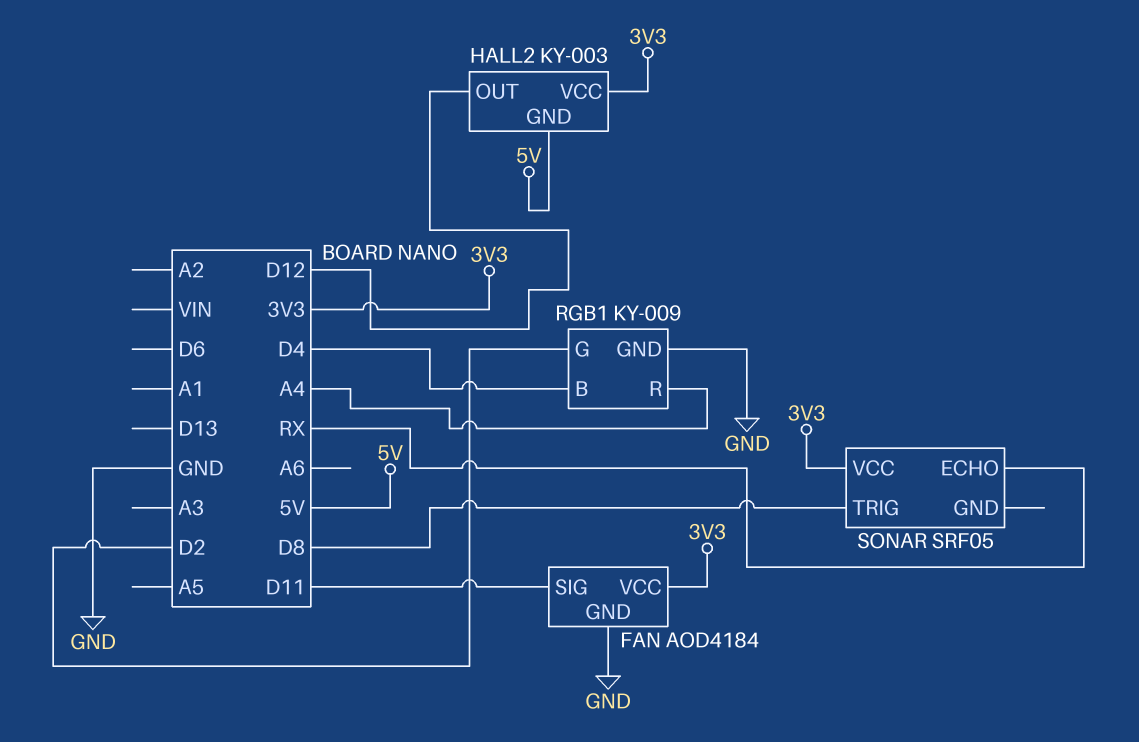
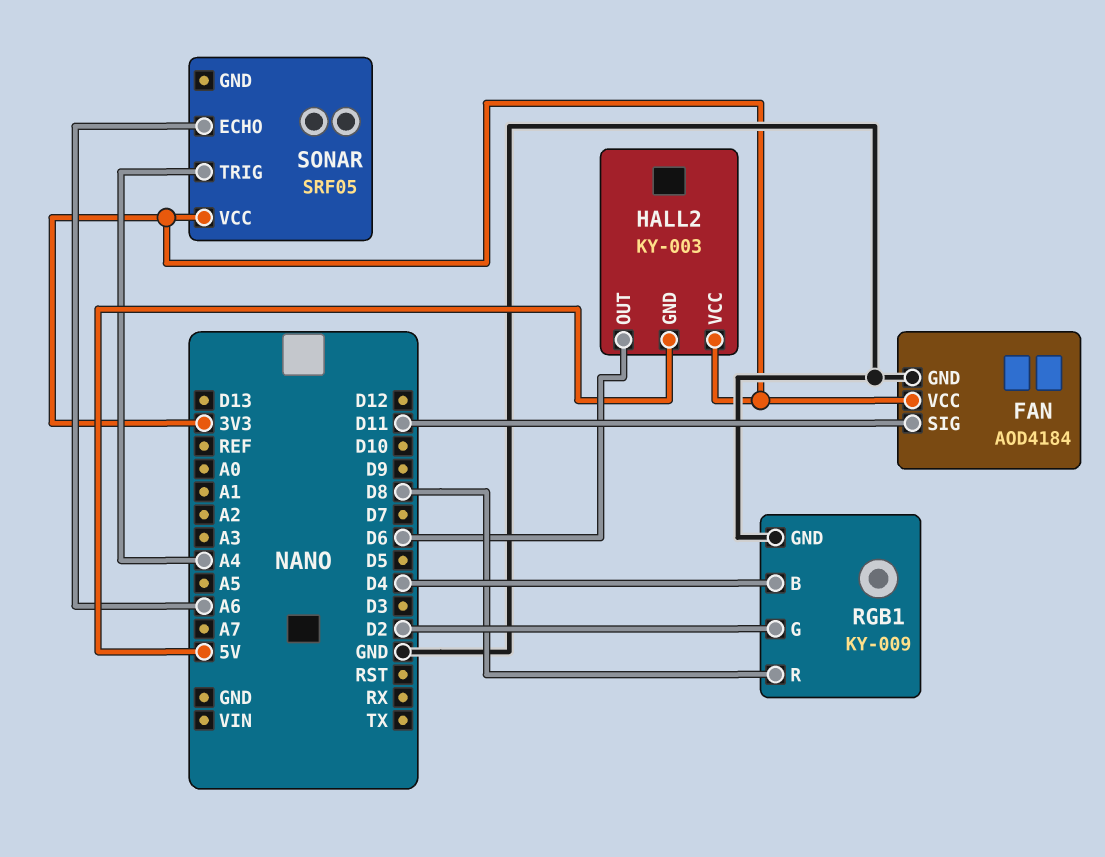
HALL2 pin OUT: D12 -> D6
RGB1 pin R: A4 -> D8
SONAR pin ECHO: RX -> A6
SONAR pin TRIG: D8 -> A4

